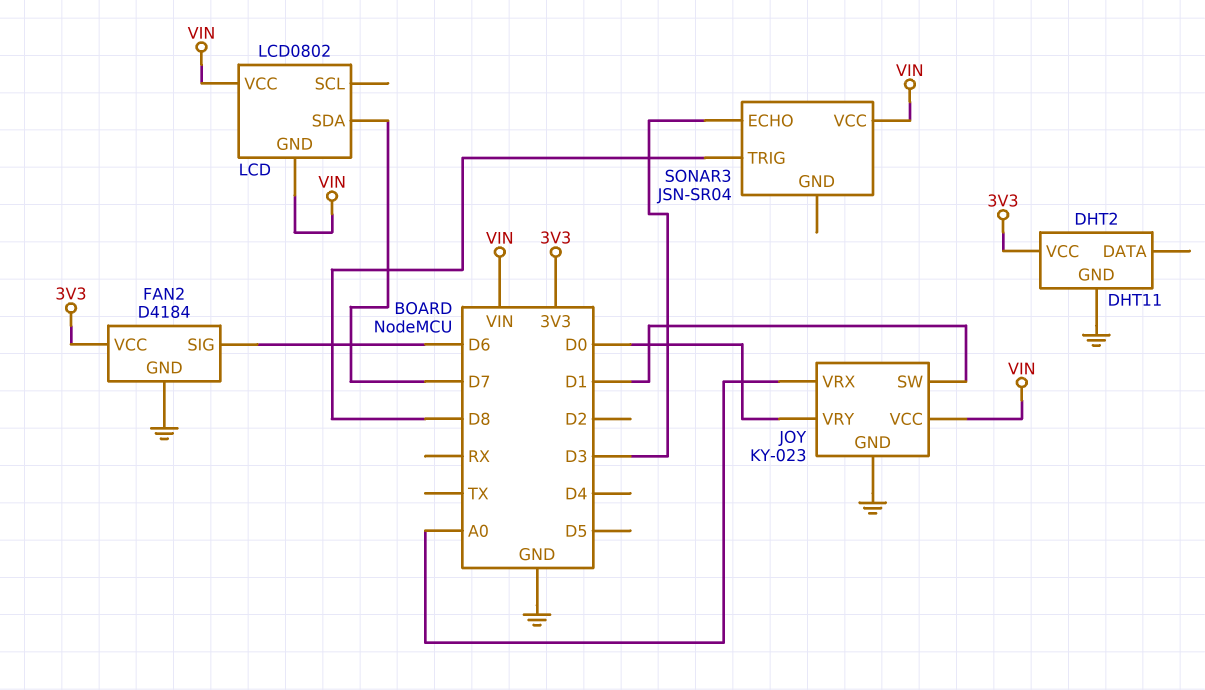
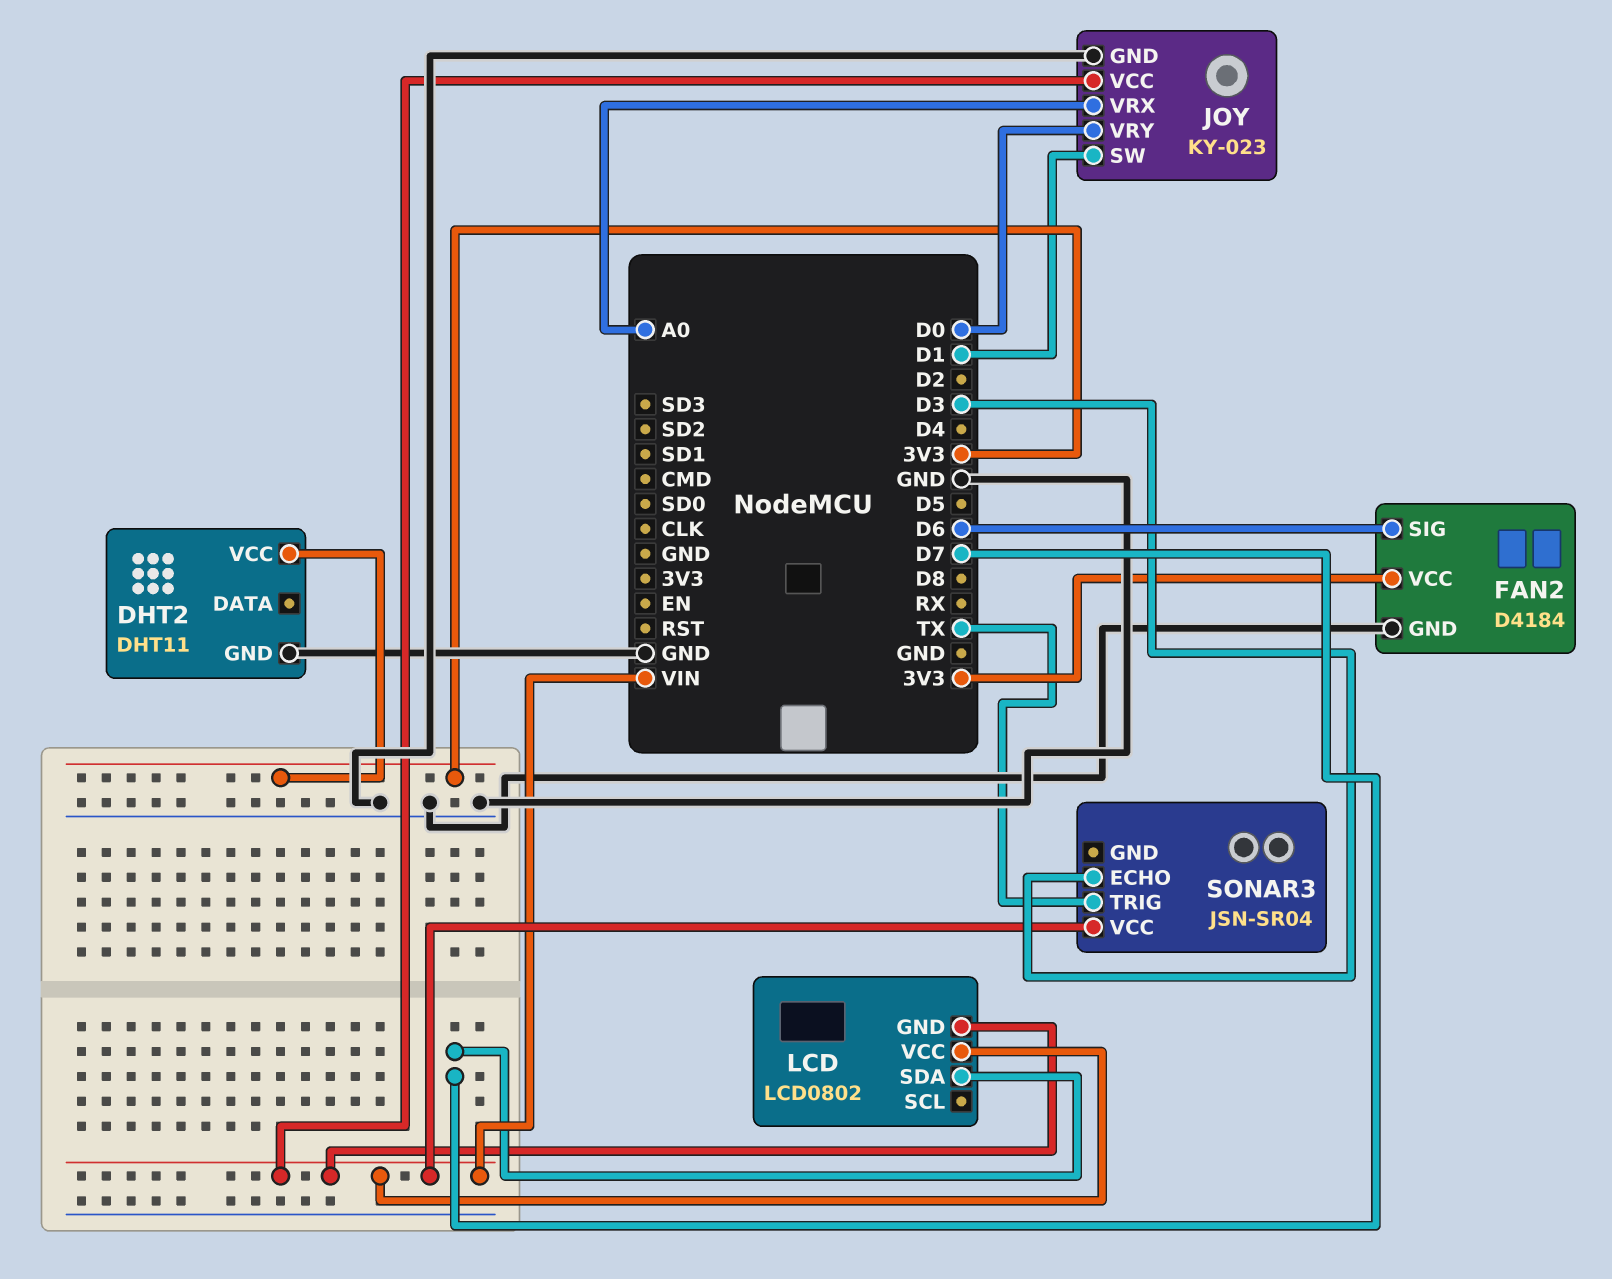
SONAR3 pin TRIG: D8 -> TX

